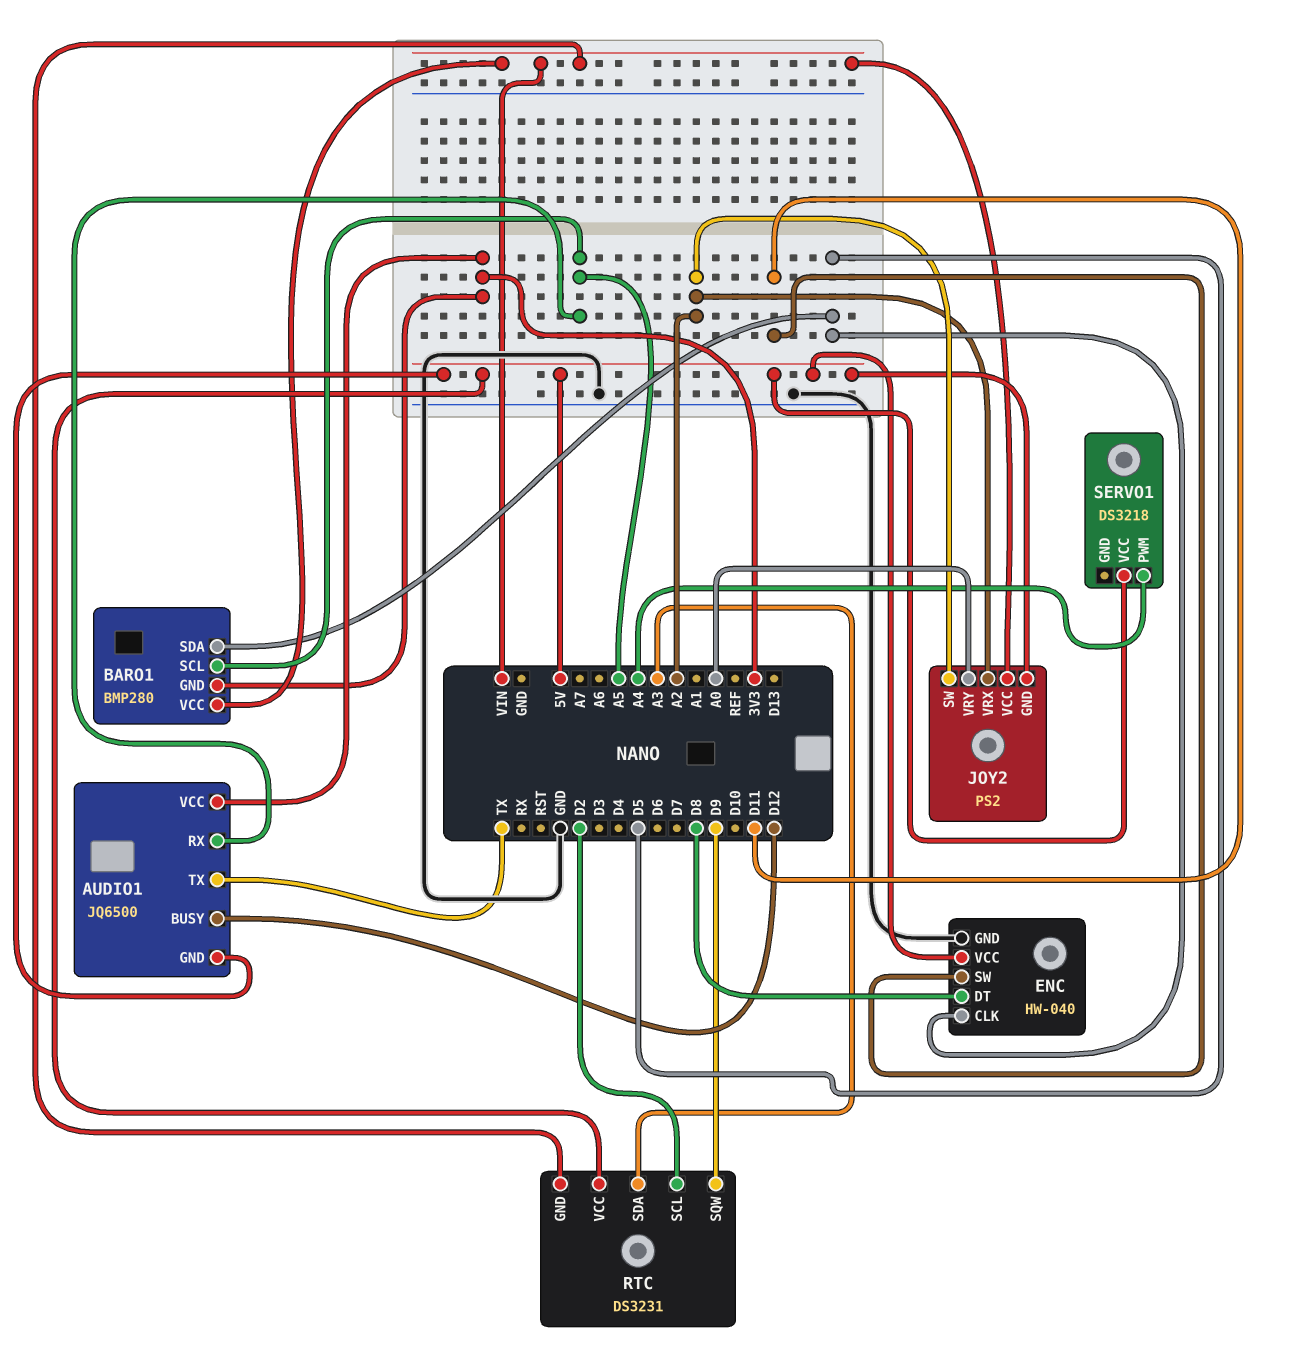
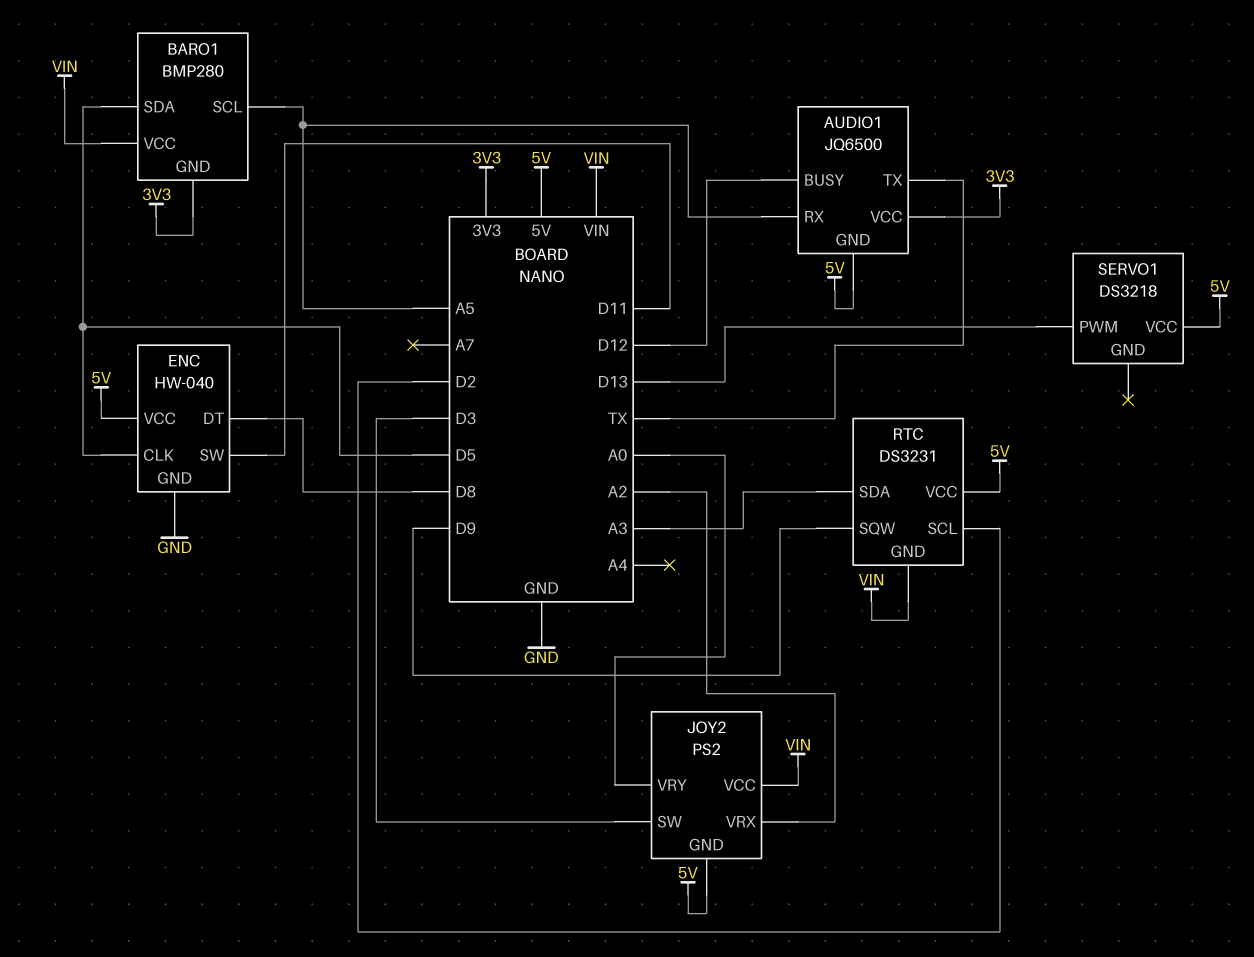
JOY2 pin SW: A2 -> D3
SERVO1 pin PWM: A4 -> D13

